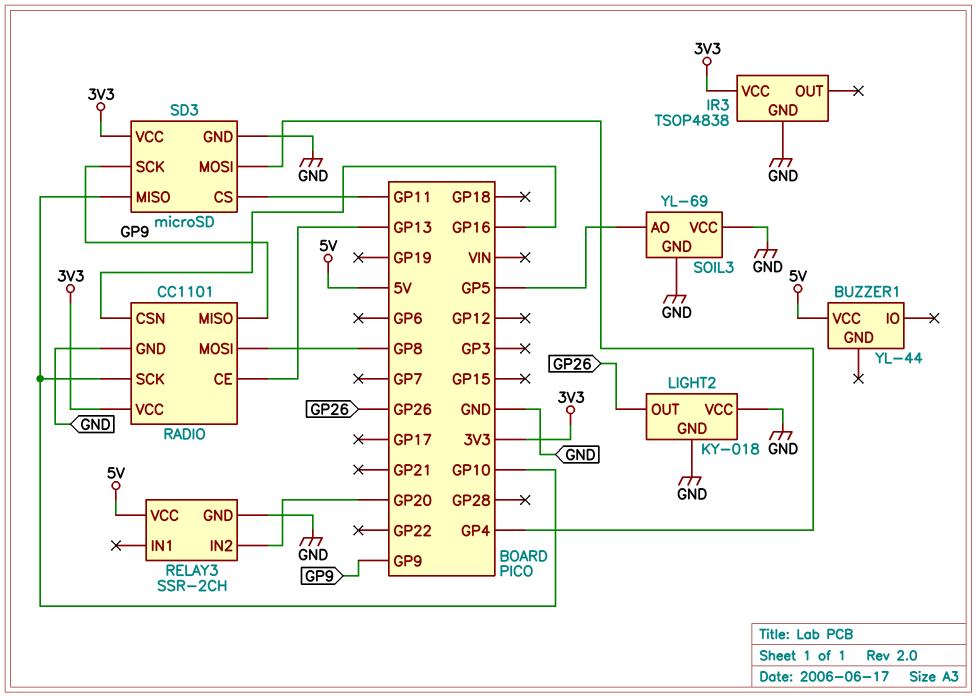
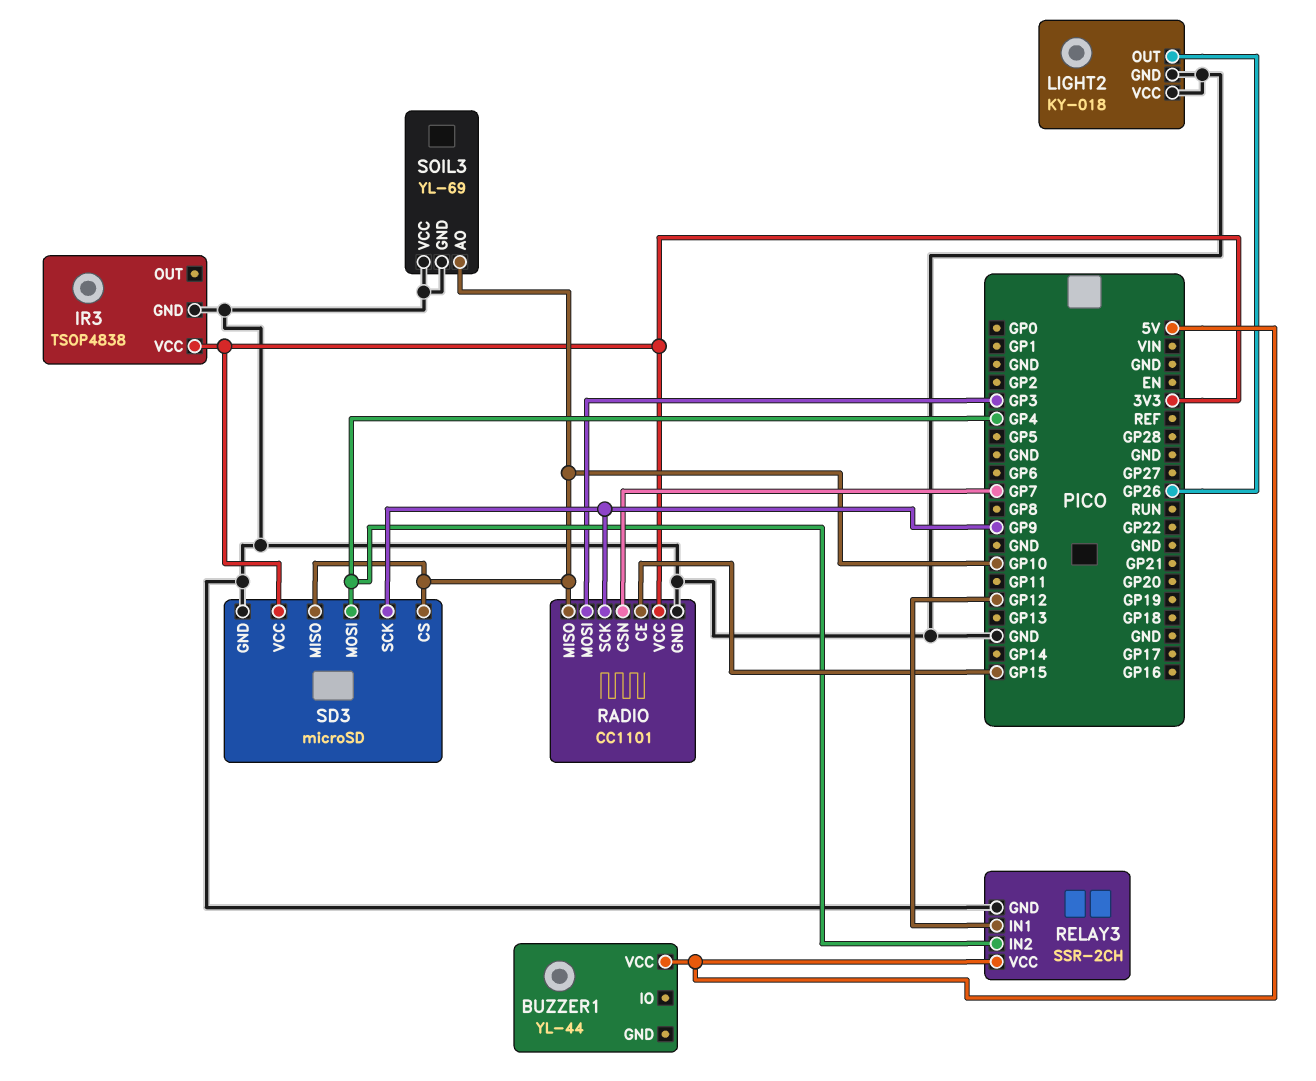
RADIO pin CE: GP13 -> GP15
RADIO pin CSN: GP16 -> GP7
RADIO pin MISO: GP9 -> GP10
RADIO pin MOSI: GP8 -> GP3
RADIO pin SCK: GP10 -> GP9
RELAY3 pin IN1: none -> GP12
RELAY3 pin IN2: GP20 -> GP4
SD3 pin CS: GP11 -> GP10
SOIL3 pin AO: GP5 -> GP10

